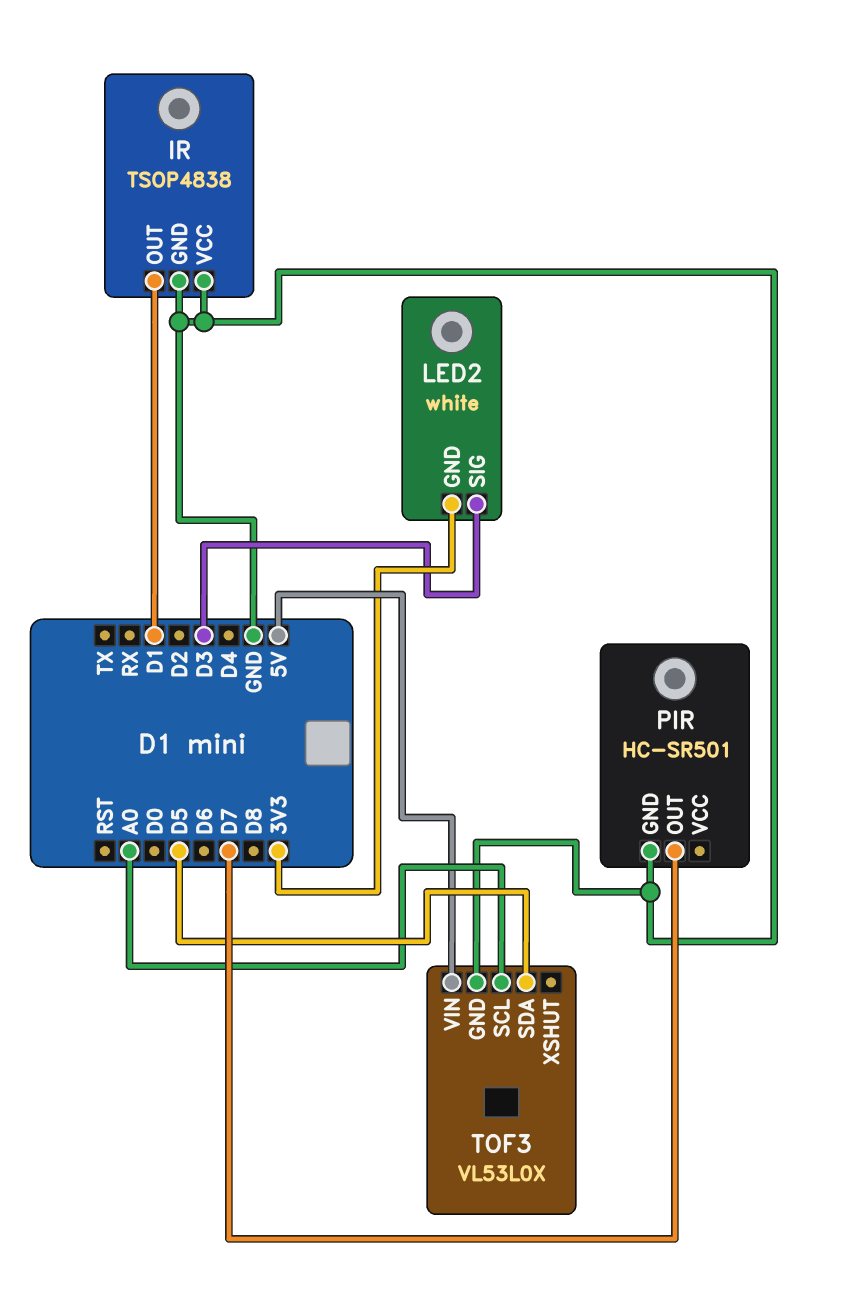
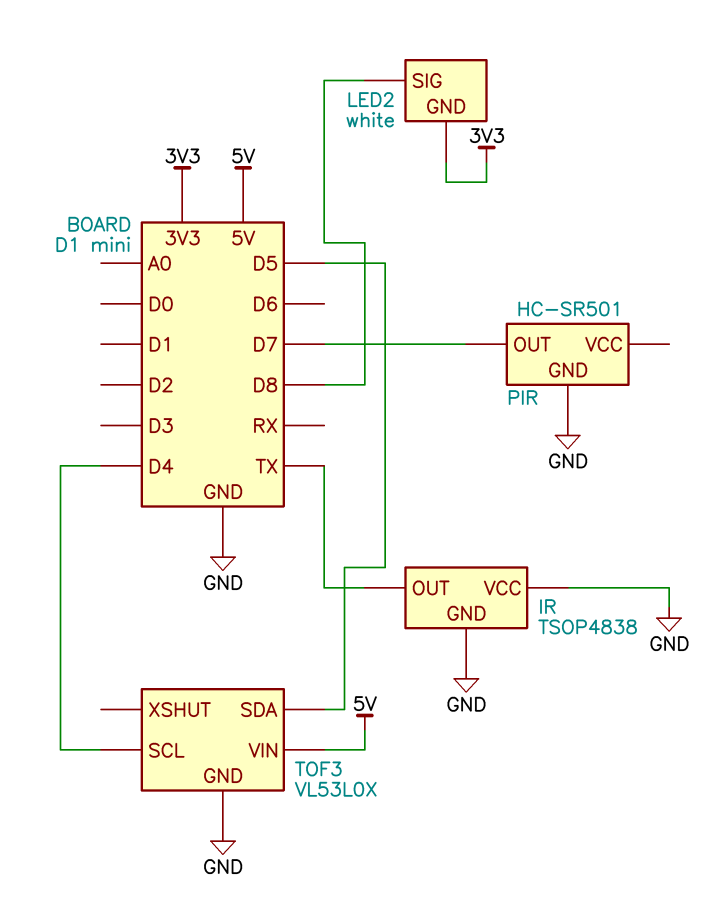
IR pin OUT: D1 -> TX
LED2 pin SIG: D3 -> D8
TOF3 pin SCL: A0 -> D4

